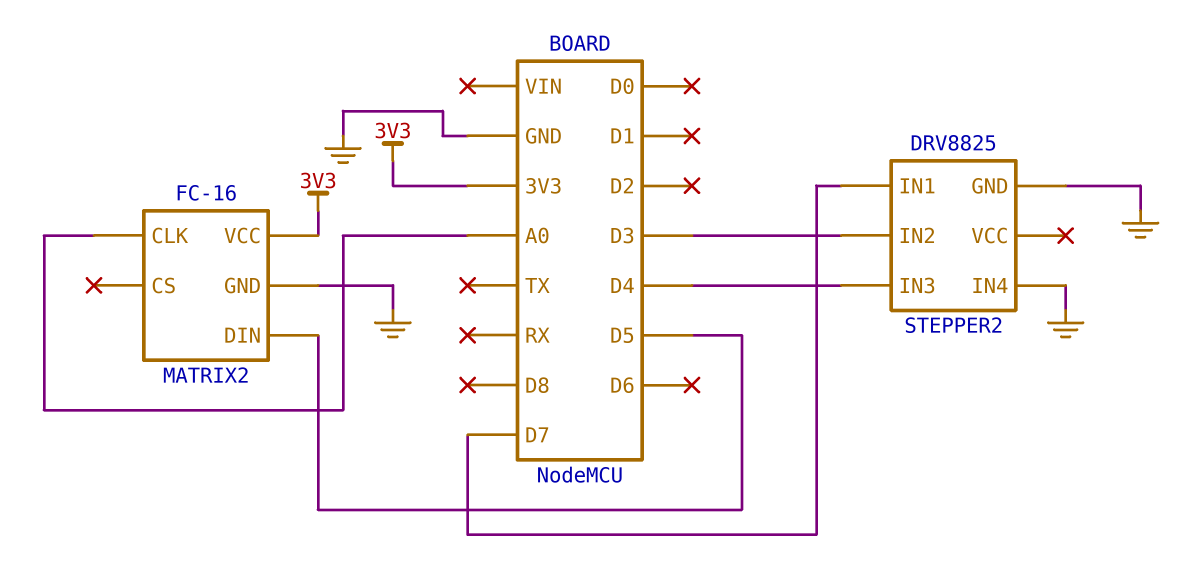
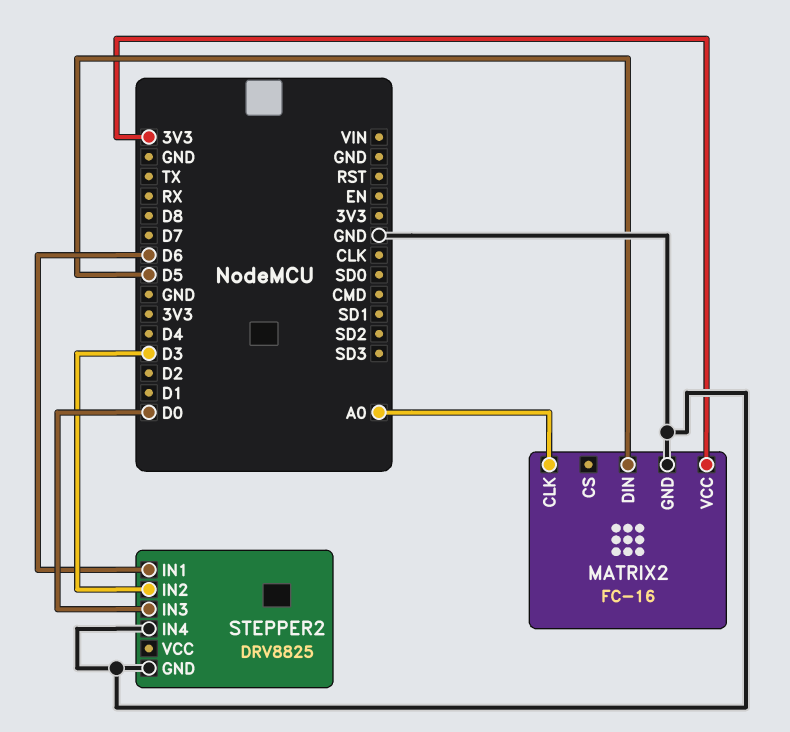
STEPPER2 pin IN1: D7 -> D6
STEPPER2 pin IN3: D4 -> D0

